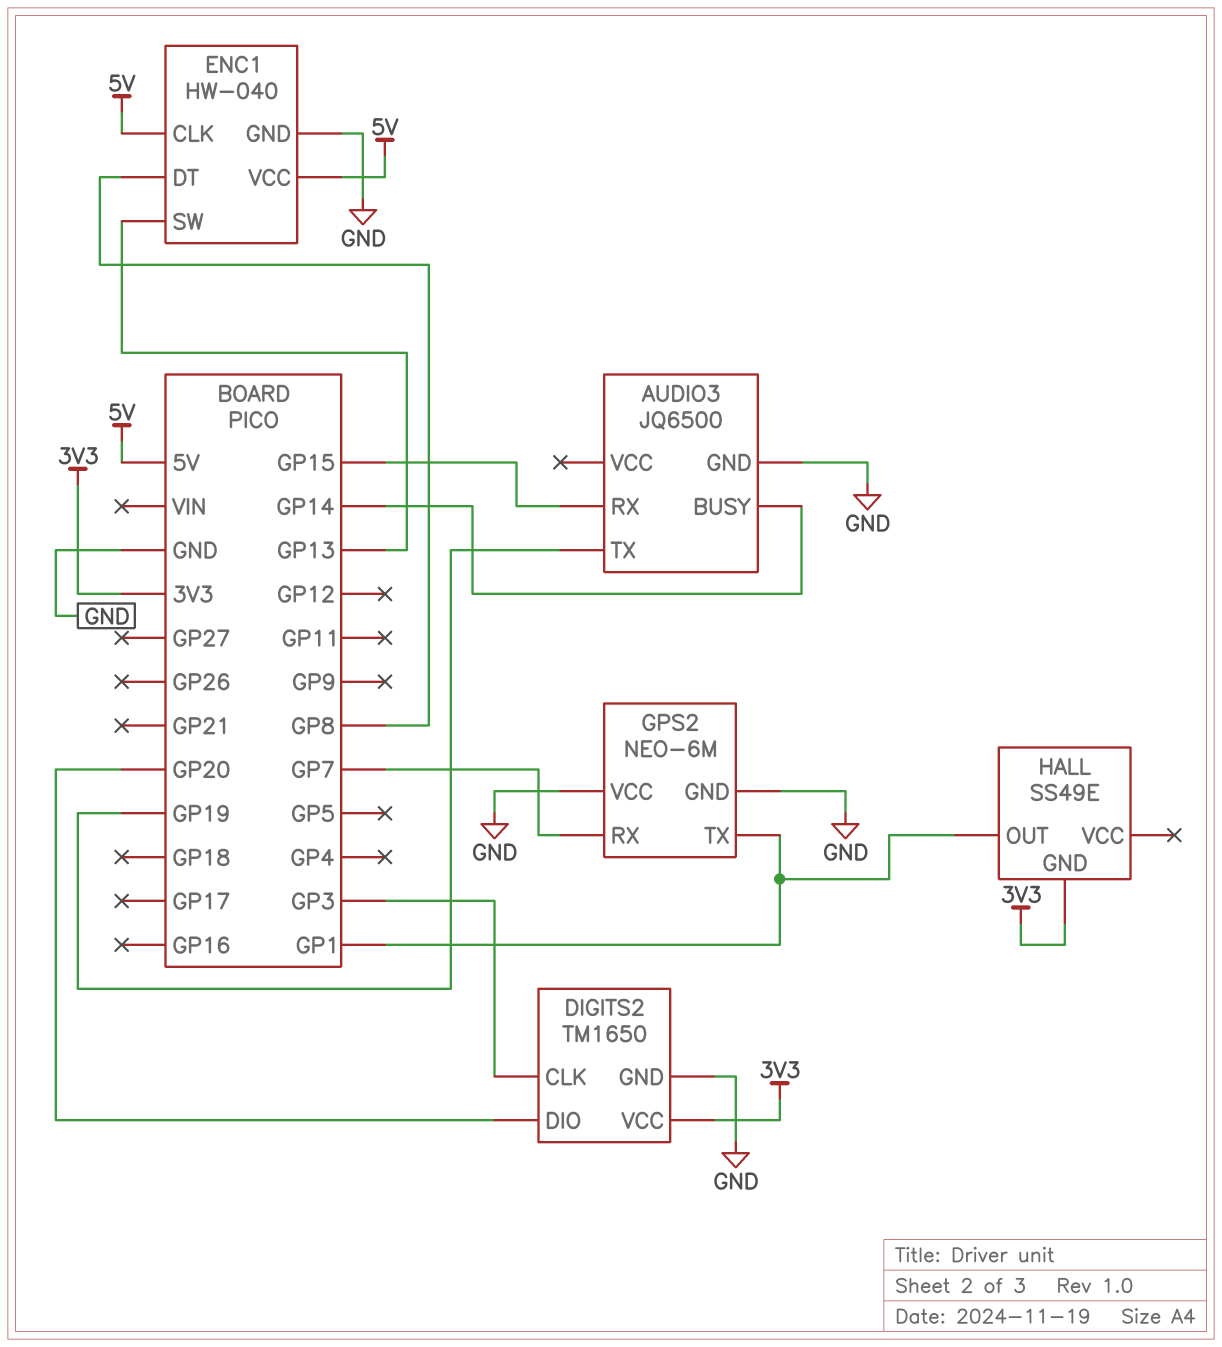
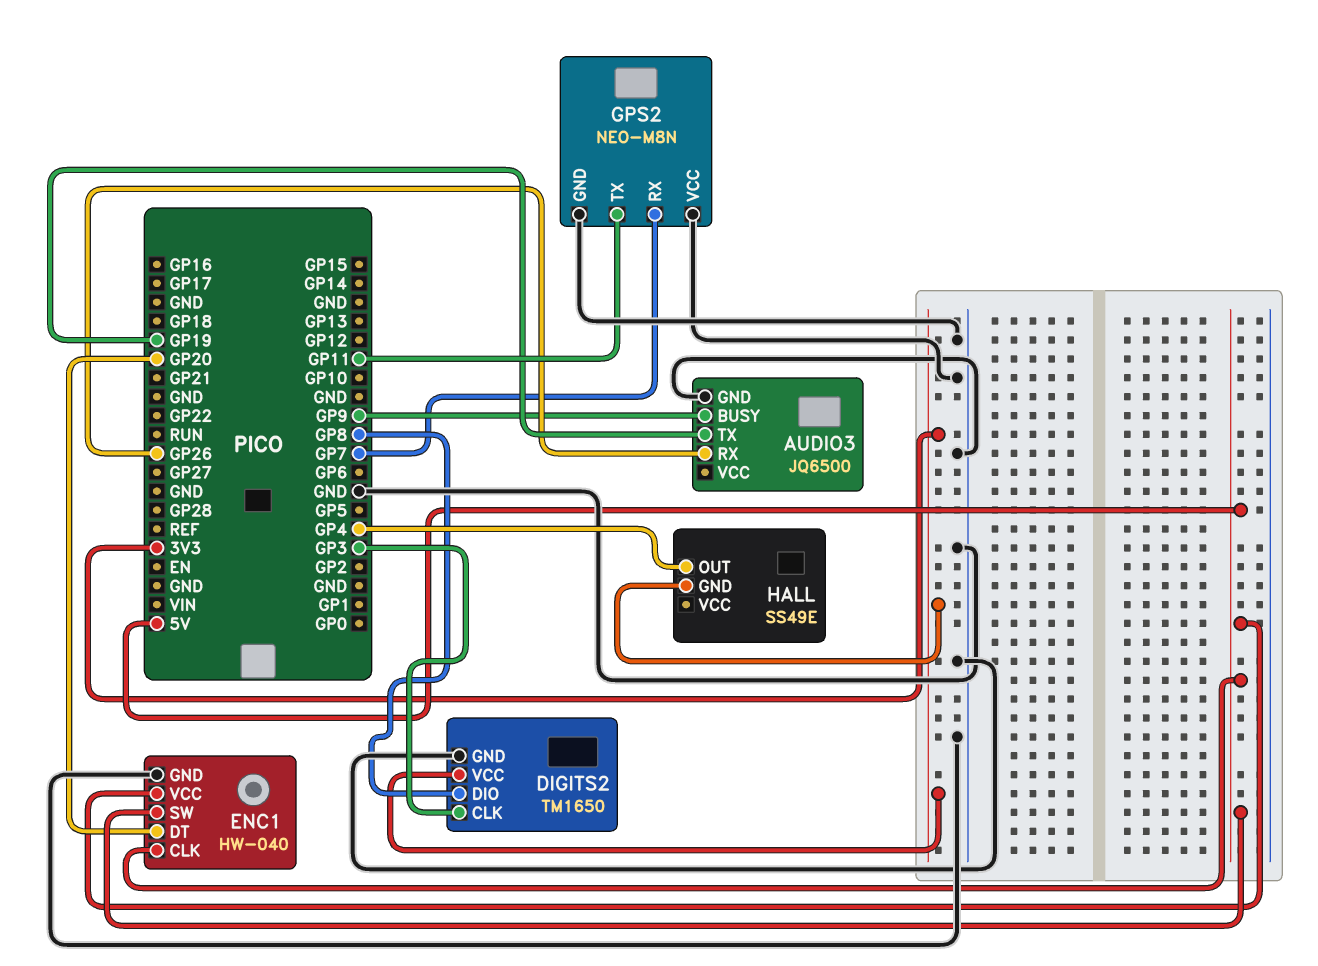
AUDIO3 pin BUSY: GP14 -> GP9
AUDIO3 pin RX: GP15 -> GP26
DIGITS2 pin DIO: GP20 -> GP8
ENC1 pin DT: GP8 -> GP20
ENC1 pin SW: GP13 -> 5V
GPS2: NEO-6M -> NEO-M8N
GPS2 pin TX: GP1 -> GP11
HALL pin OUT: GP1 -> GP4

